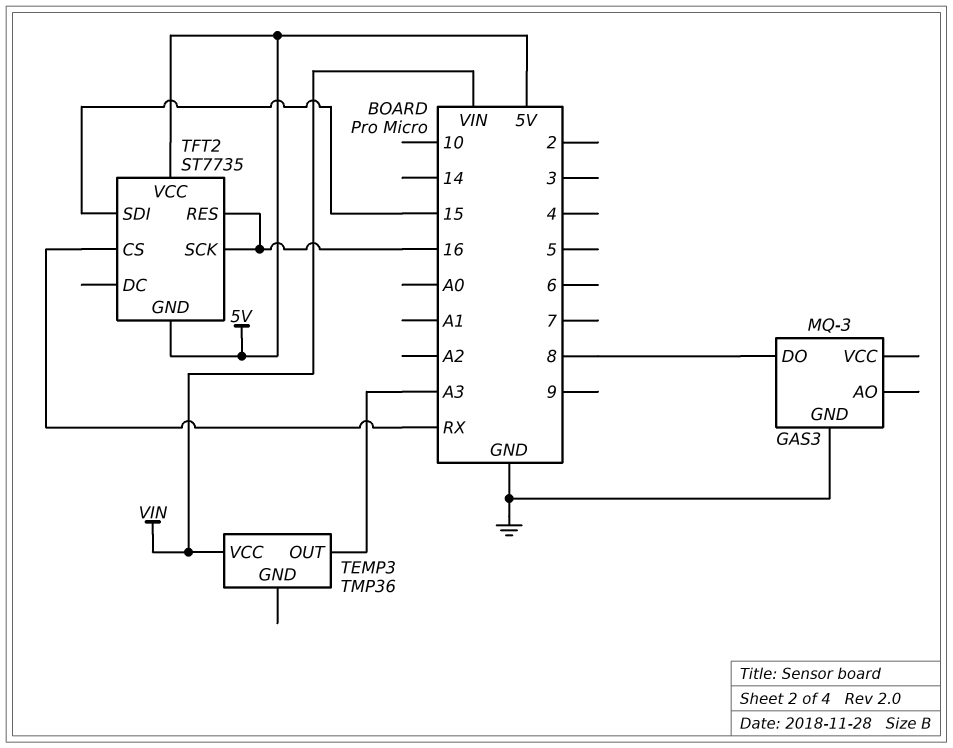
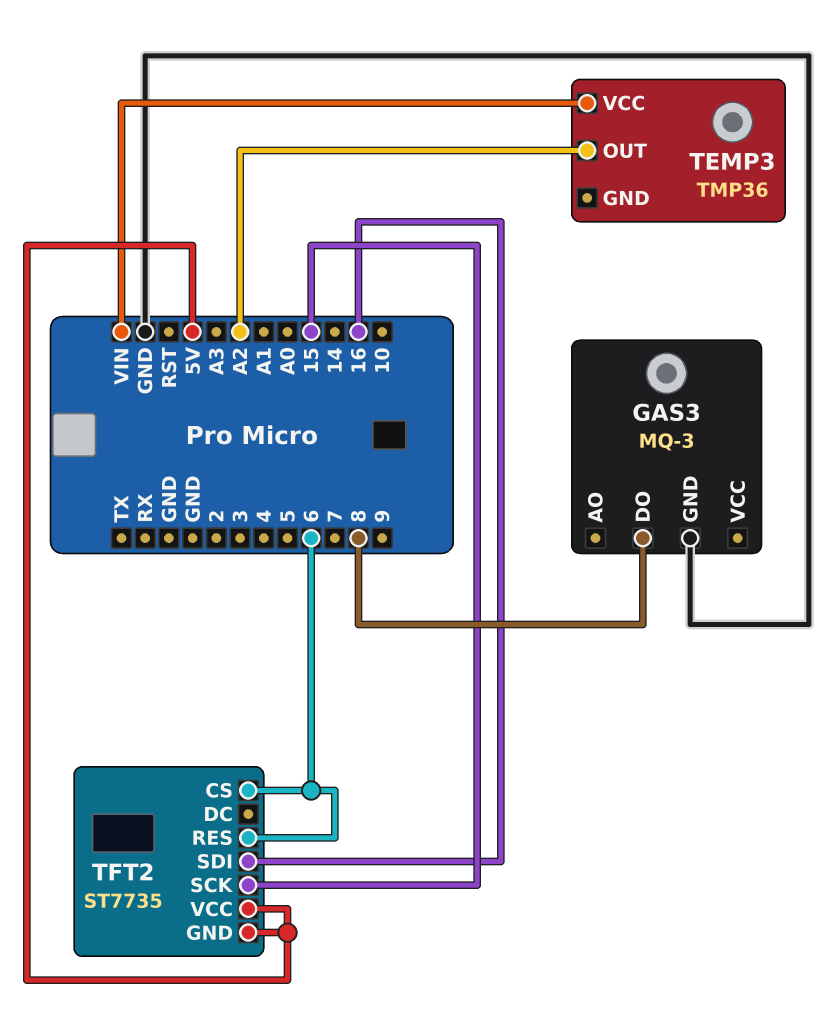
TEMP3 pin OUT: A3 -> A2
TFT2 pin CS: RX -> 6
TFT2 pin RES: 16 -> 6
TFT2 pin SCK: 16 -> 15
TFT2 pin SDI: 15 -> 16

